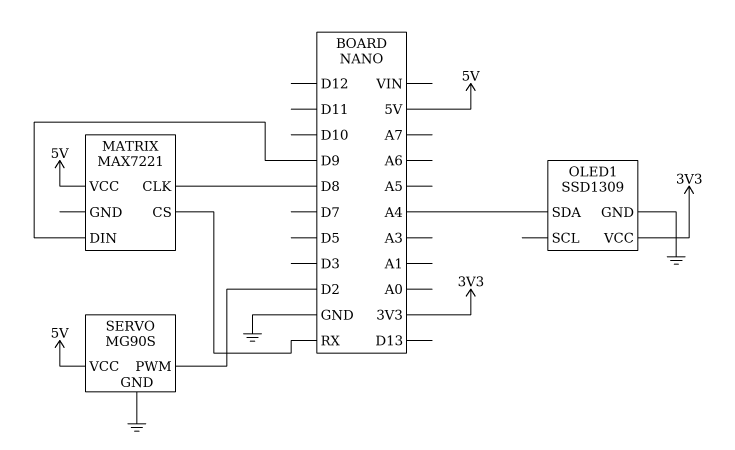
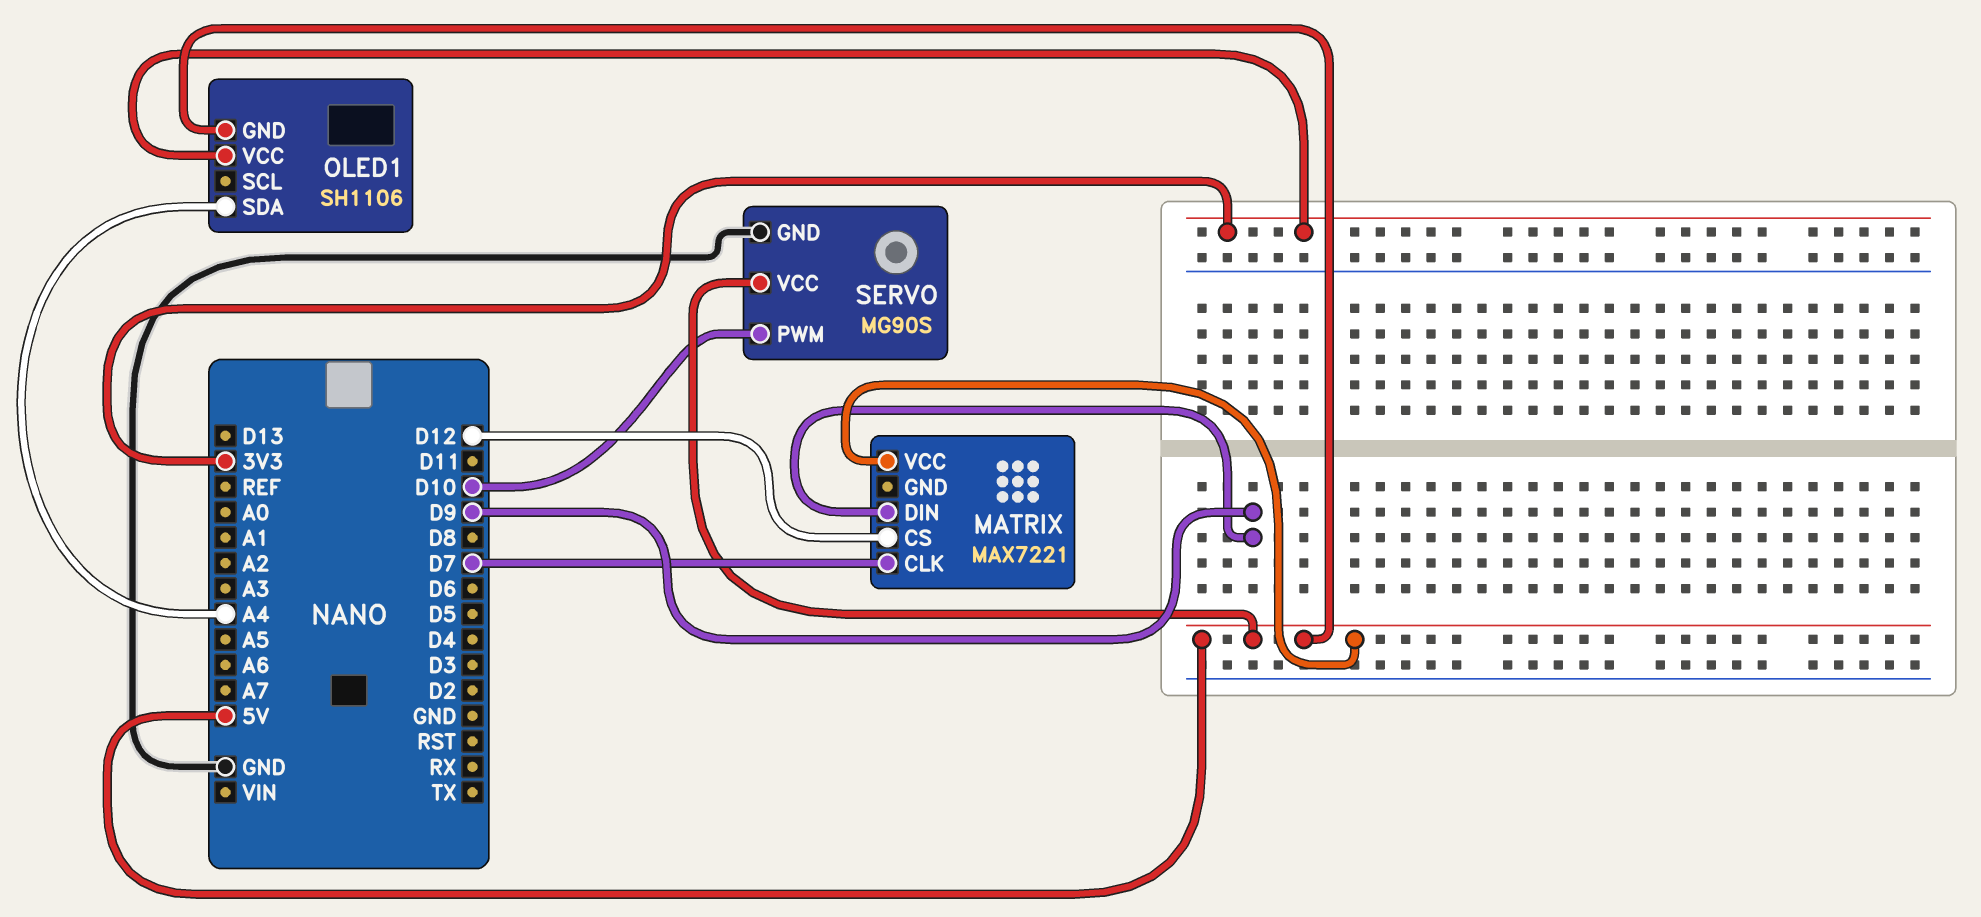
MATRIX pin CLK: D8 -> D7
MATRIX pin CS: RX -> D12
OLED1: SSD1309 -> SH1106
OLED1 pin GND: GND -> 5V
SERVO pin PWM: D2 -> D10

